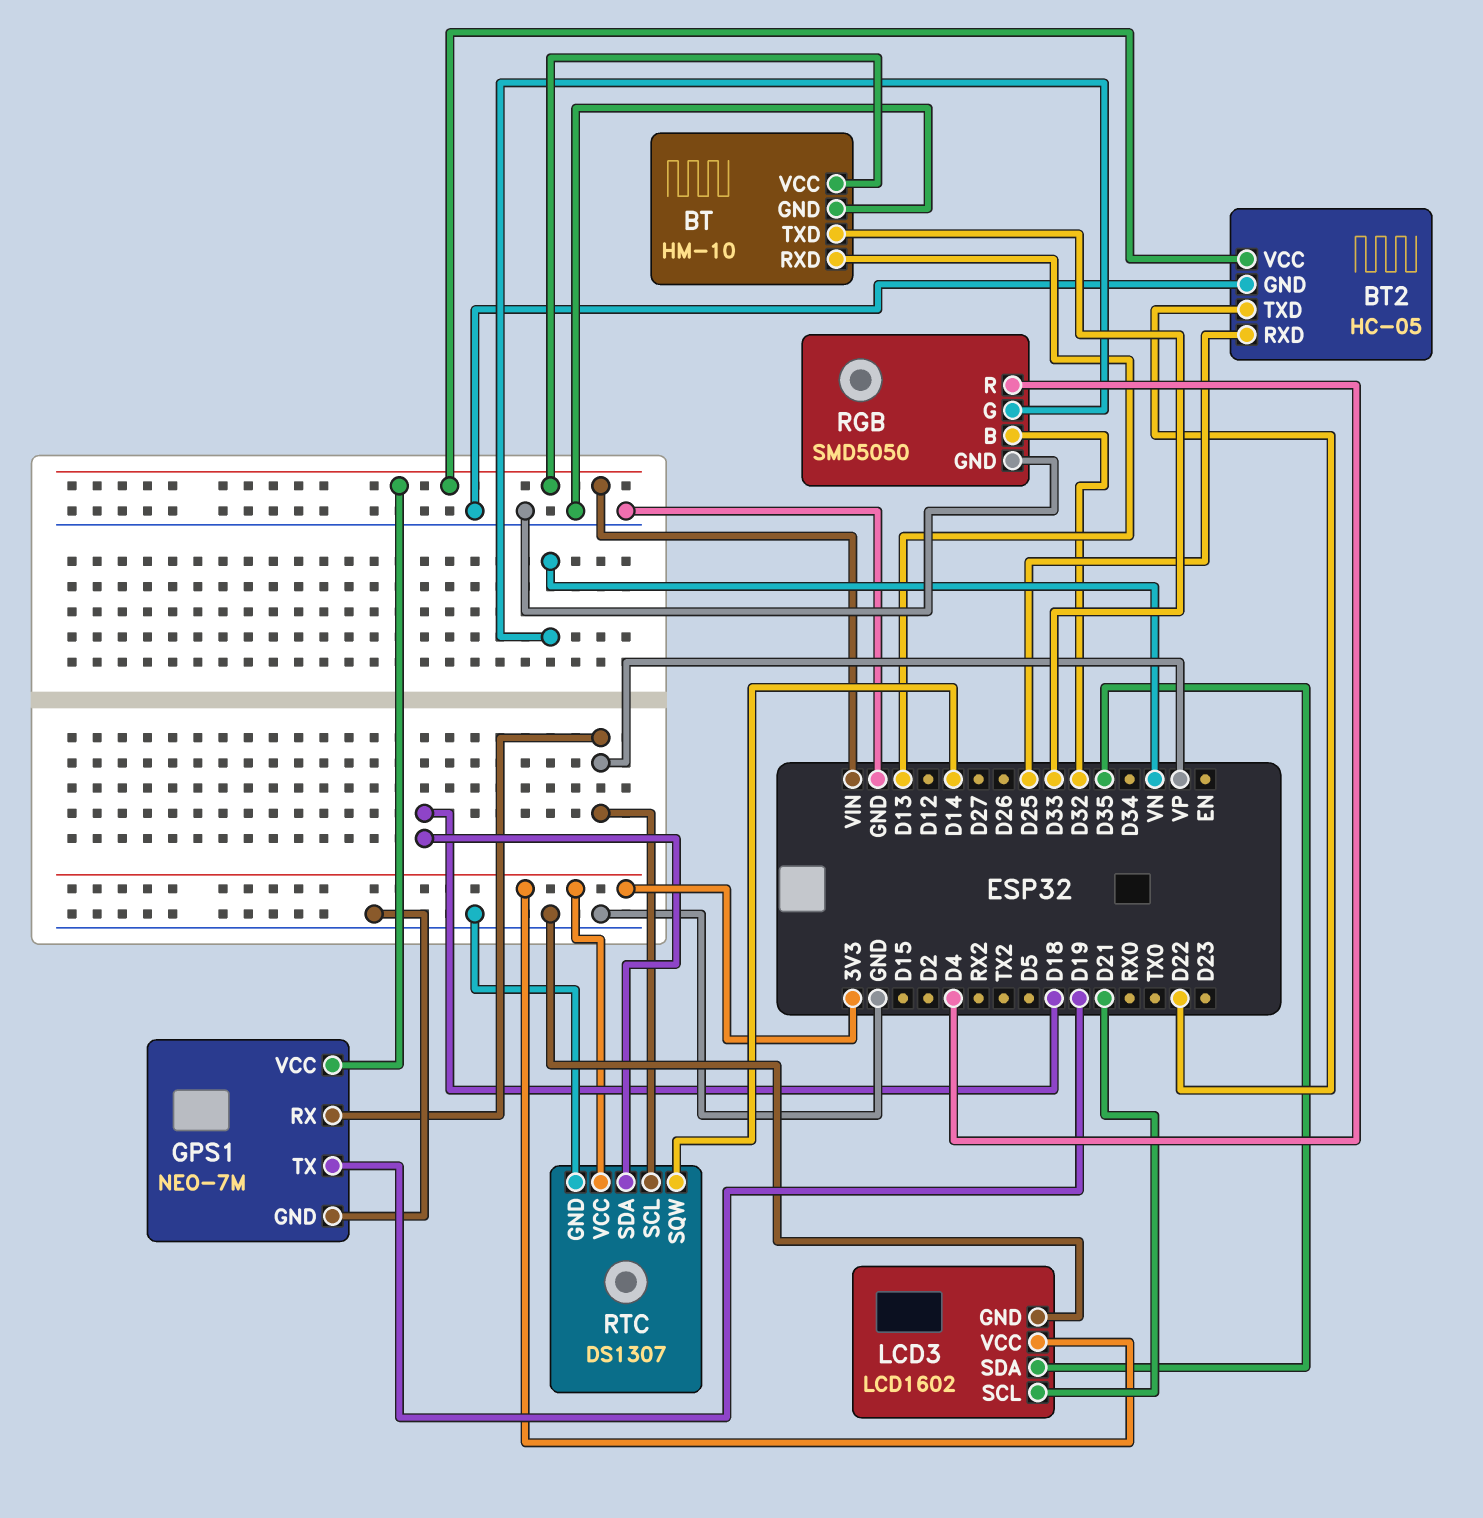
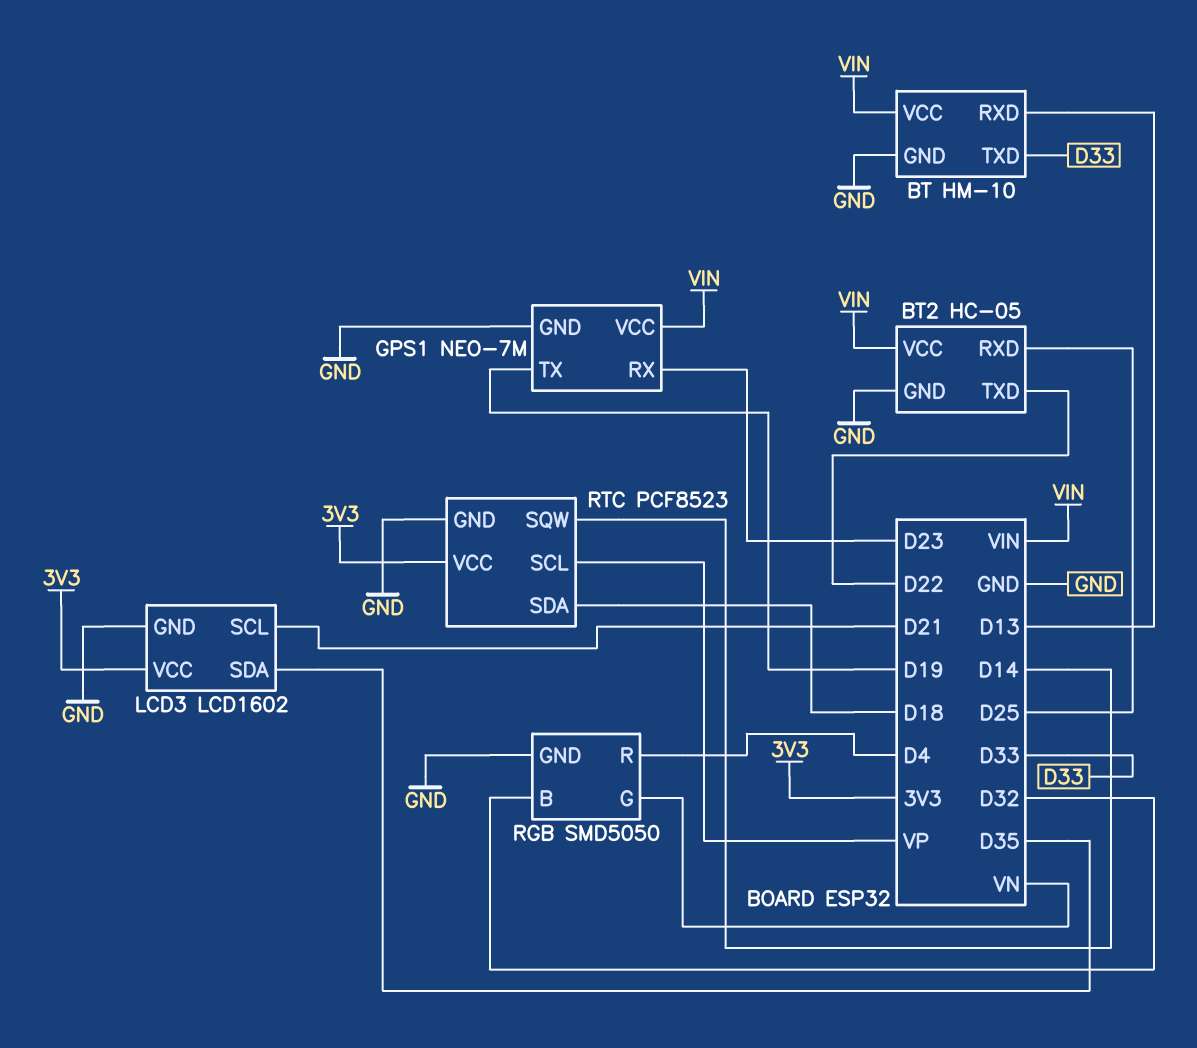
GPS1 pin RX: VP -> D23
RTC: DS1307 -> PCF8523

